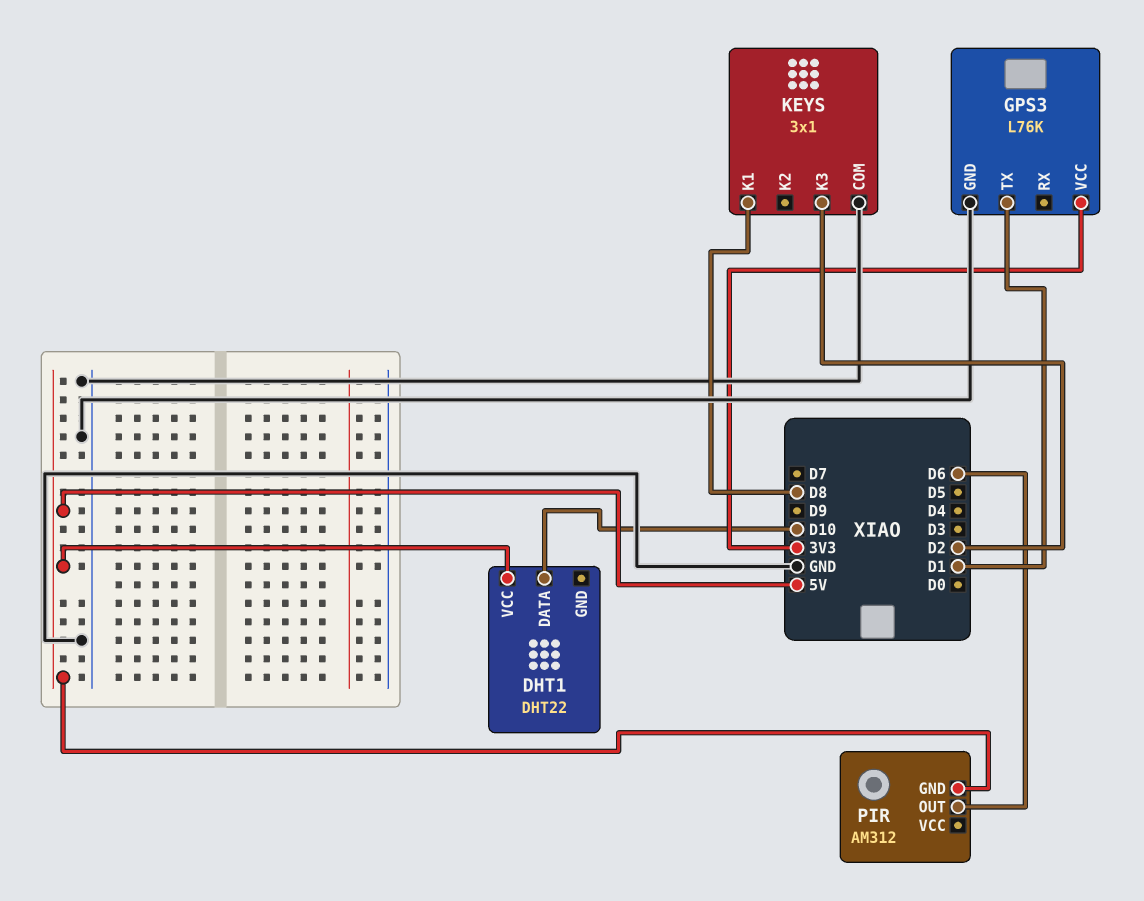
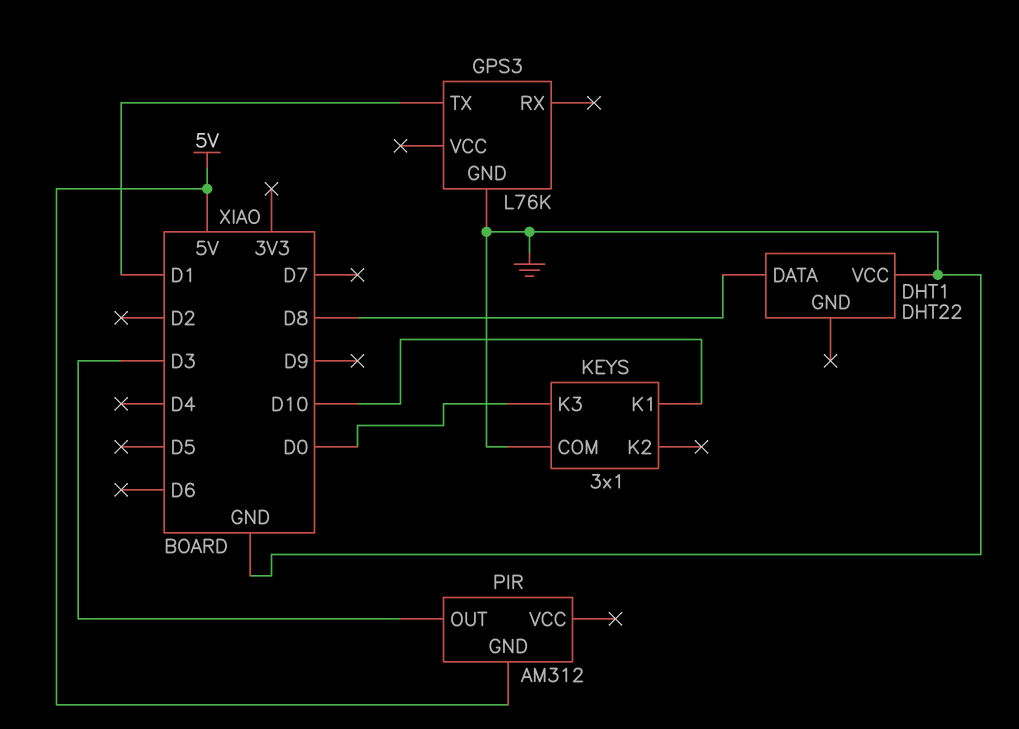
DHT1 pin DATA: D10 -> D8
DHT1 pin VCC: 5V -> GND
GPS3 pin VCC: 3V3 -> none
KEYS pin K1: D8 -> D10
KEYS pin K3: D2 -> D0
PIR pin OUT: D6 -> D3

